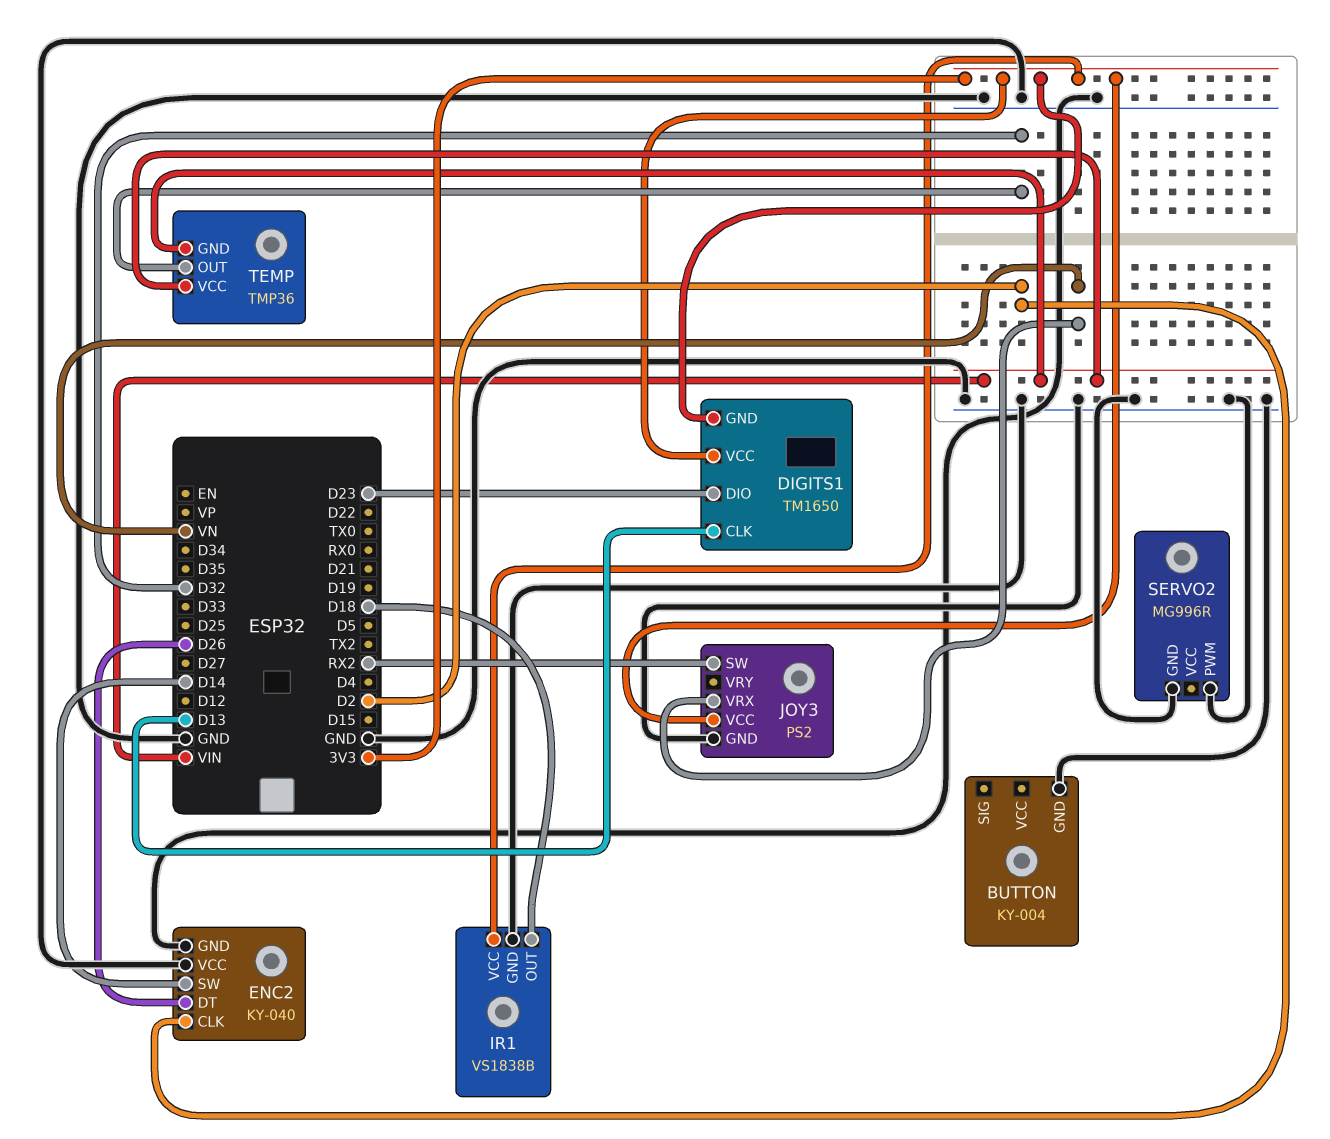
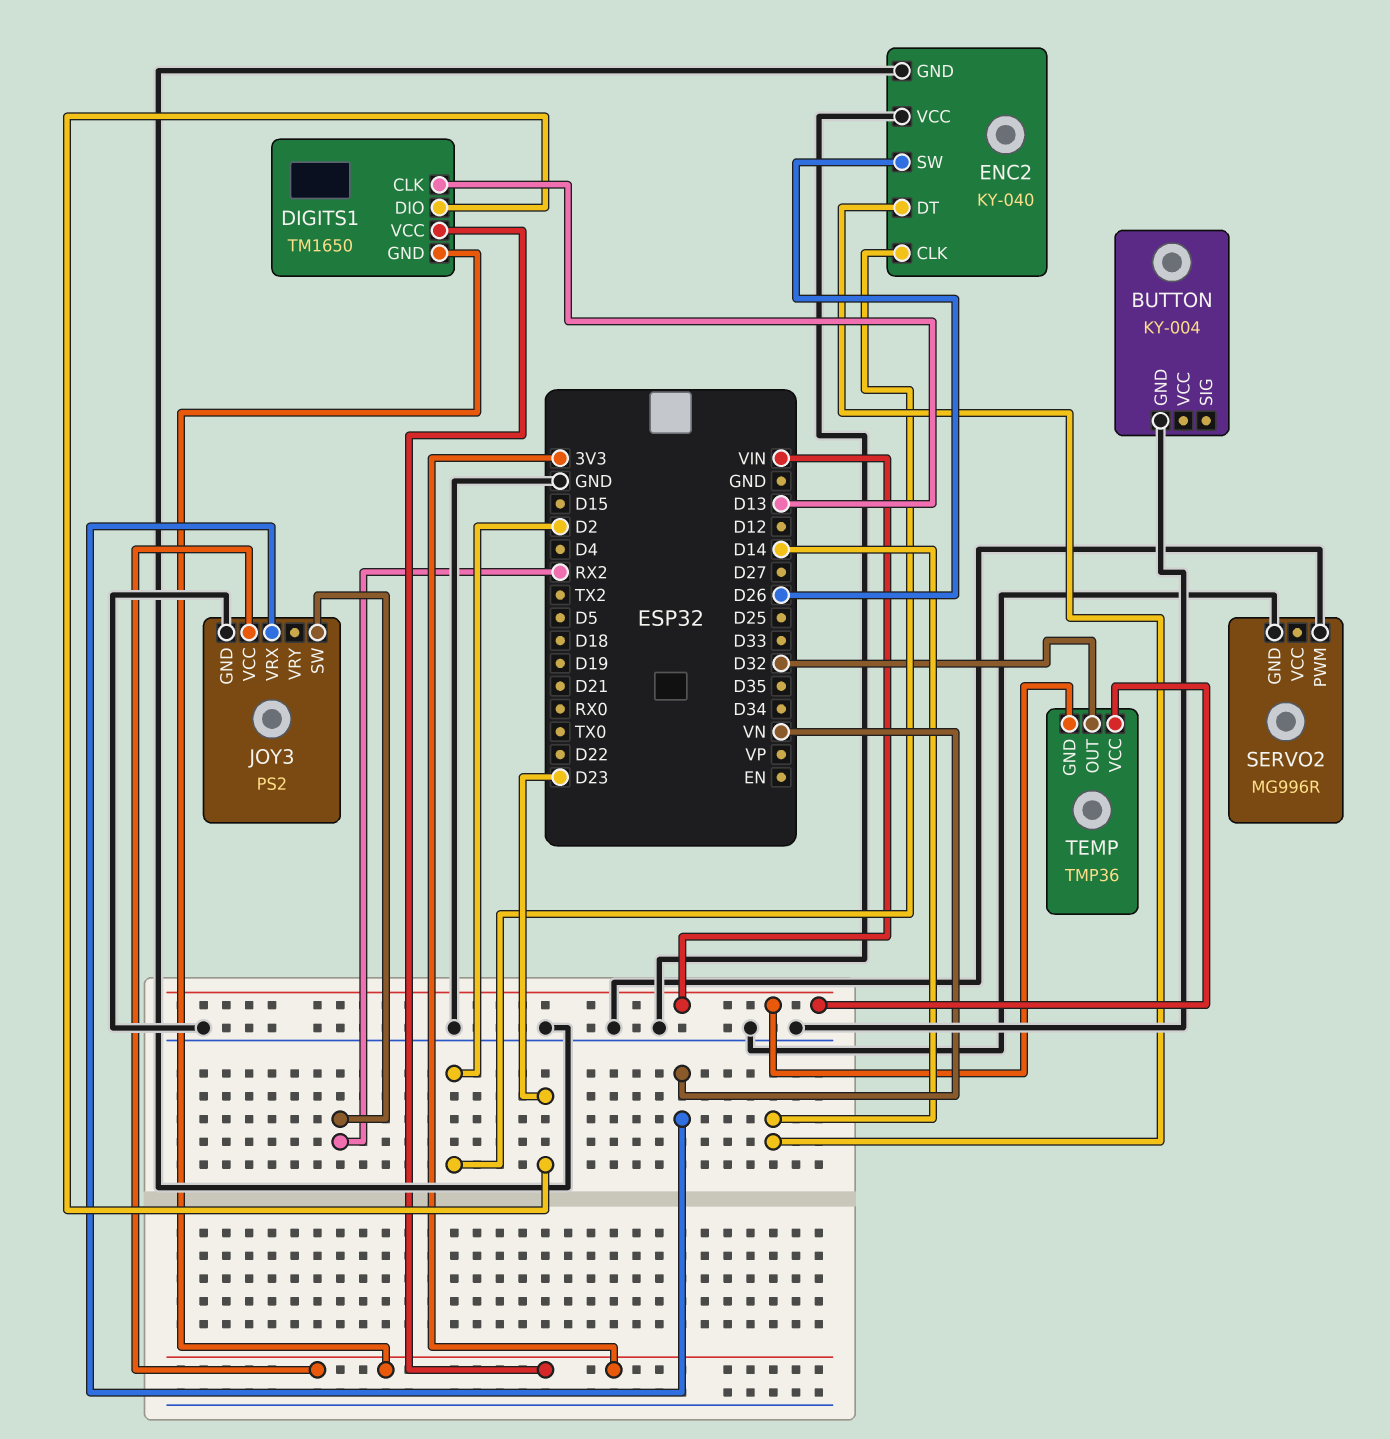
ENC2 pin DT: D26 -> D14
ENC2 pin SW: D14 -> D26
IR1: VS1838B -> none
IR1 pin GND: GND -> none
IR1 pin OUT: D18 -> none
IR1 pin VCC: 3V3 -> none

